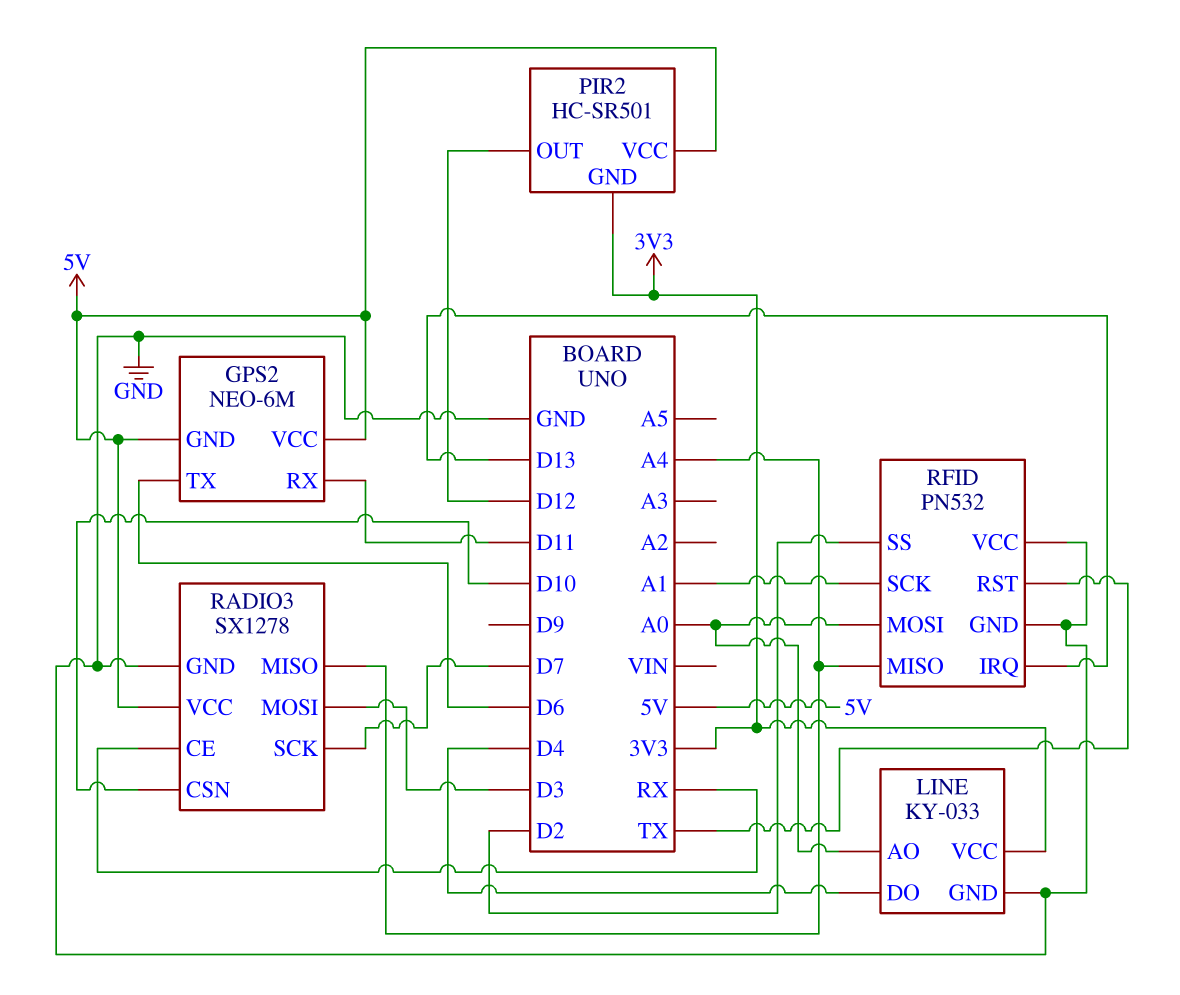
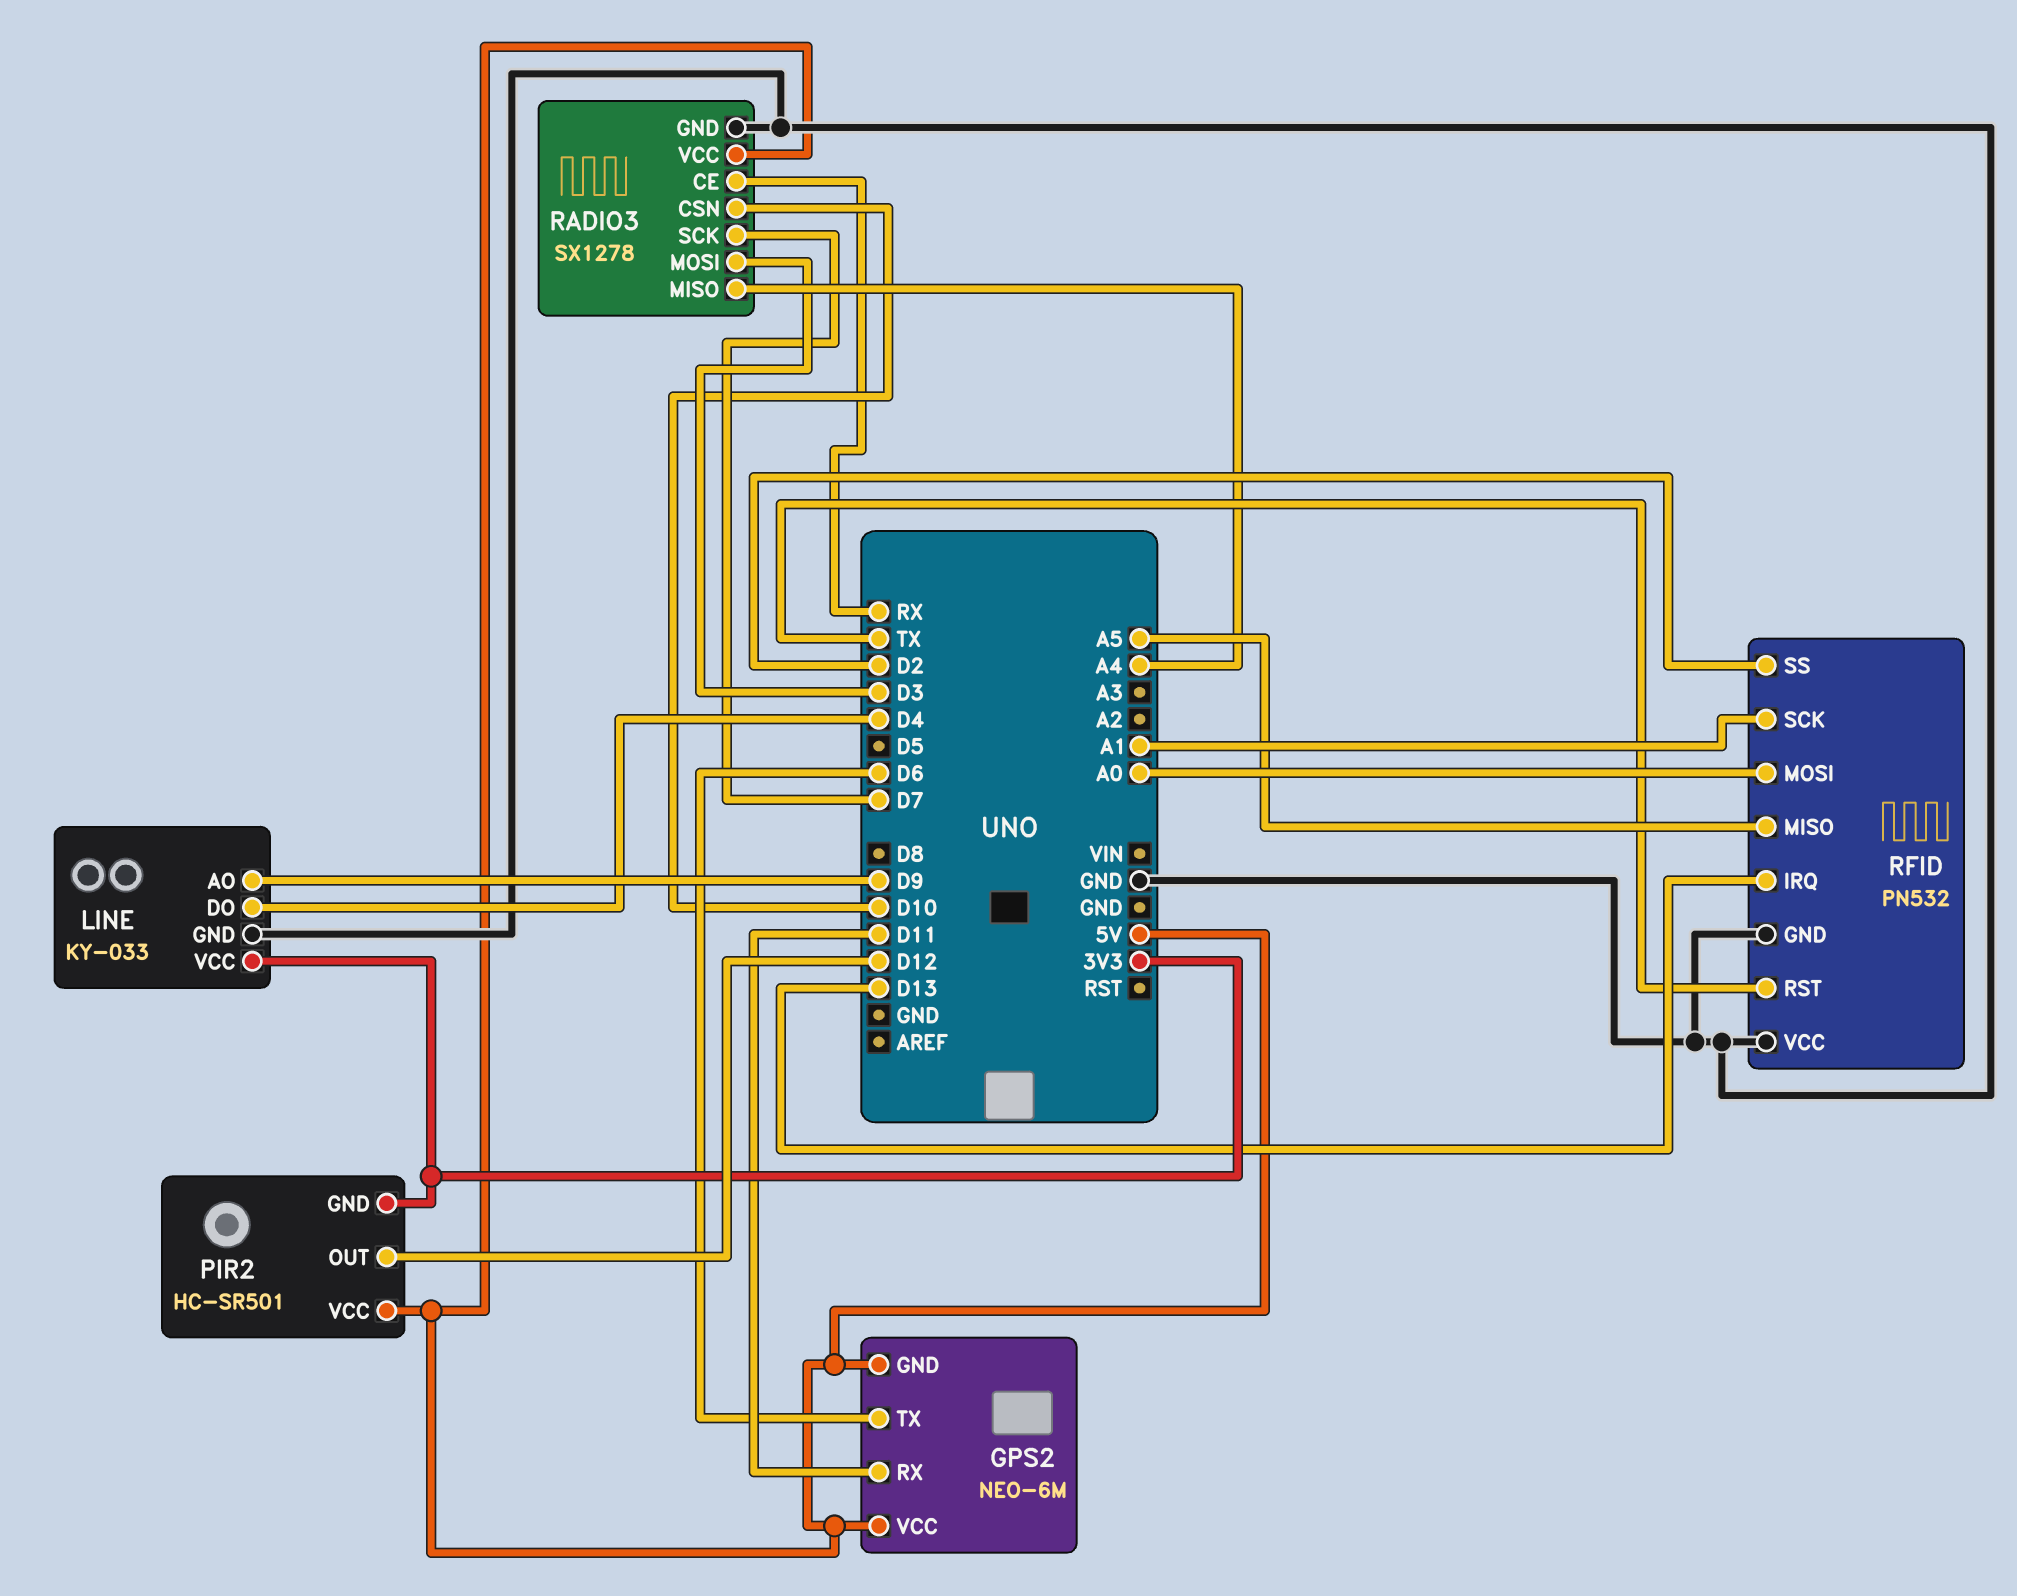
LINE pin AO: A0 -> D9
RFID pin MISO: A4 -> A5

